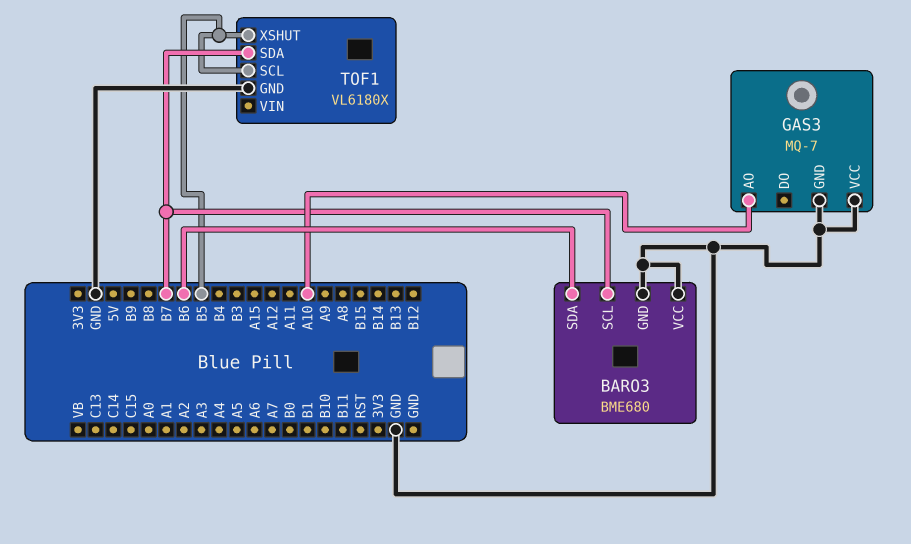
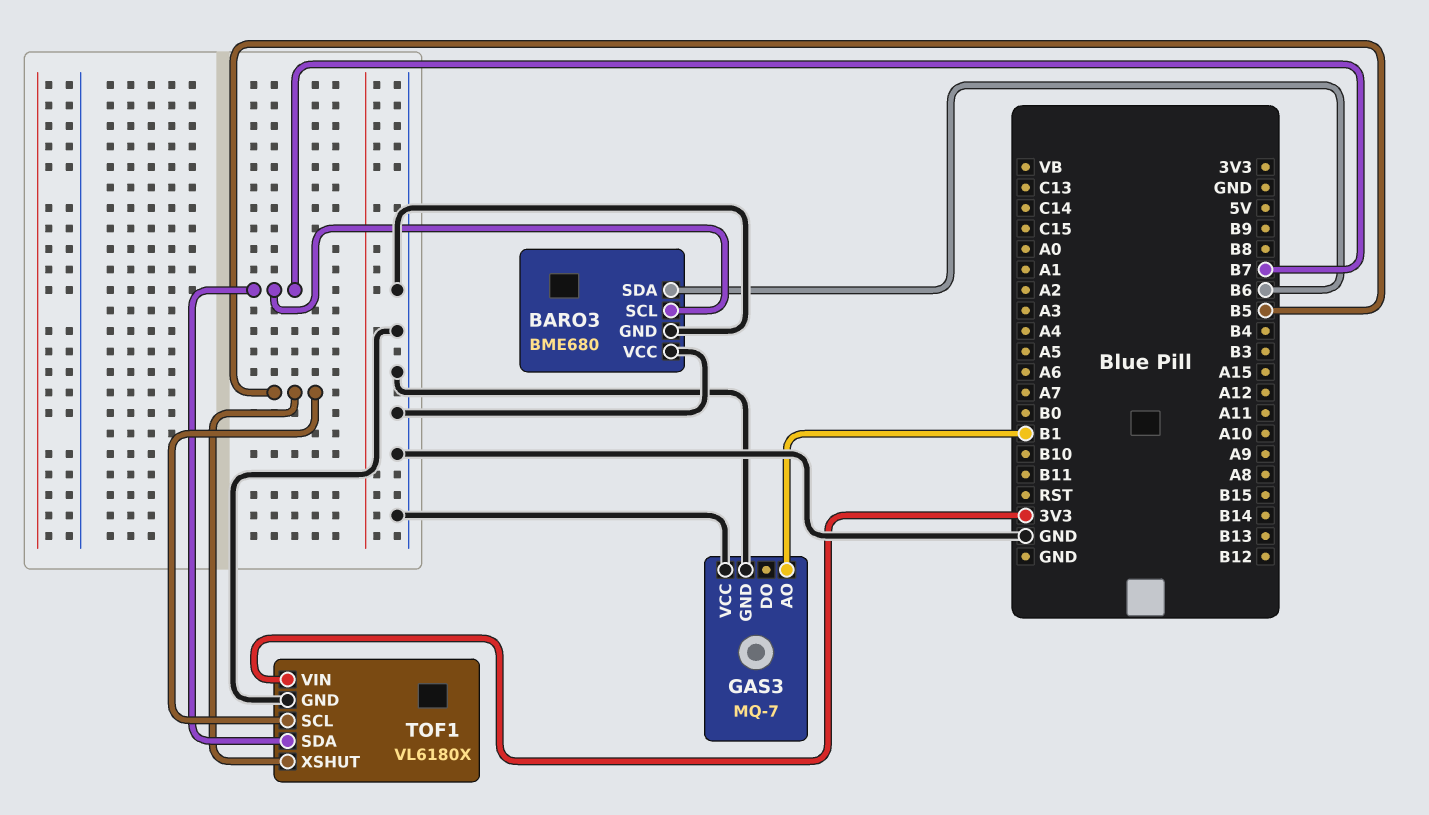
GAS3 pin AO: A10 -> B1
TOF1 pin VIN: none -> 3V3

